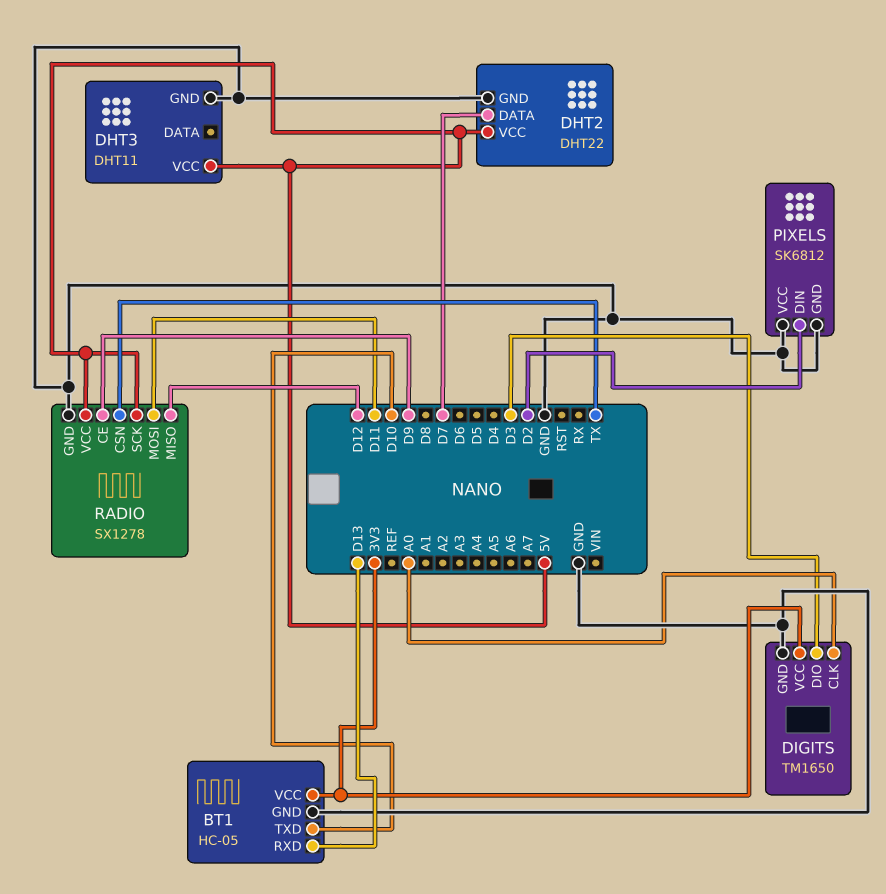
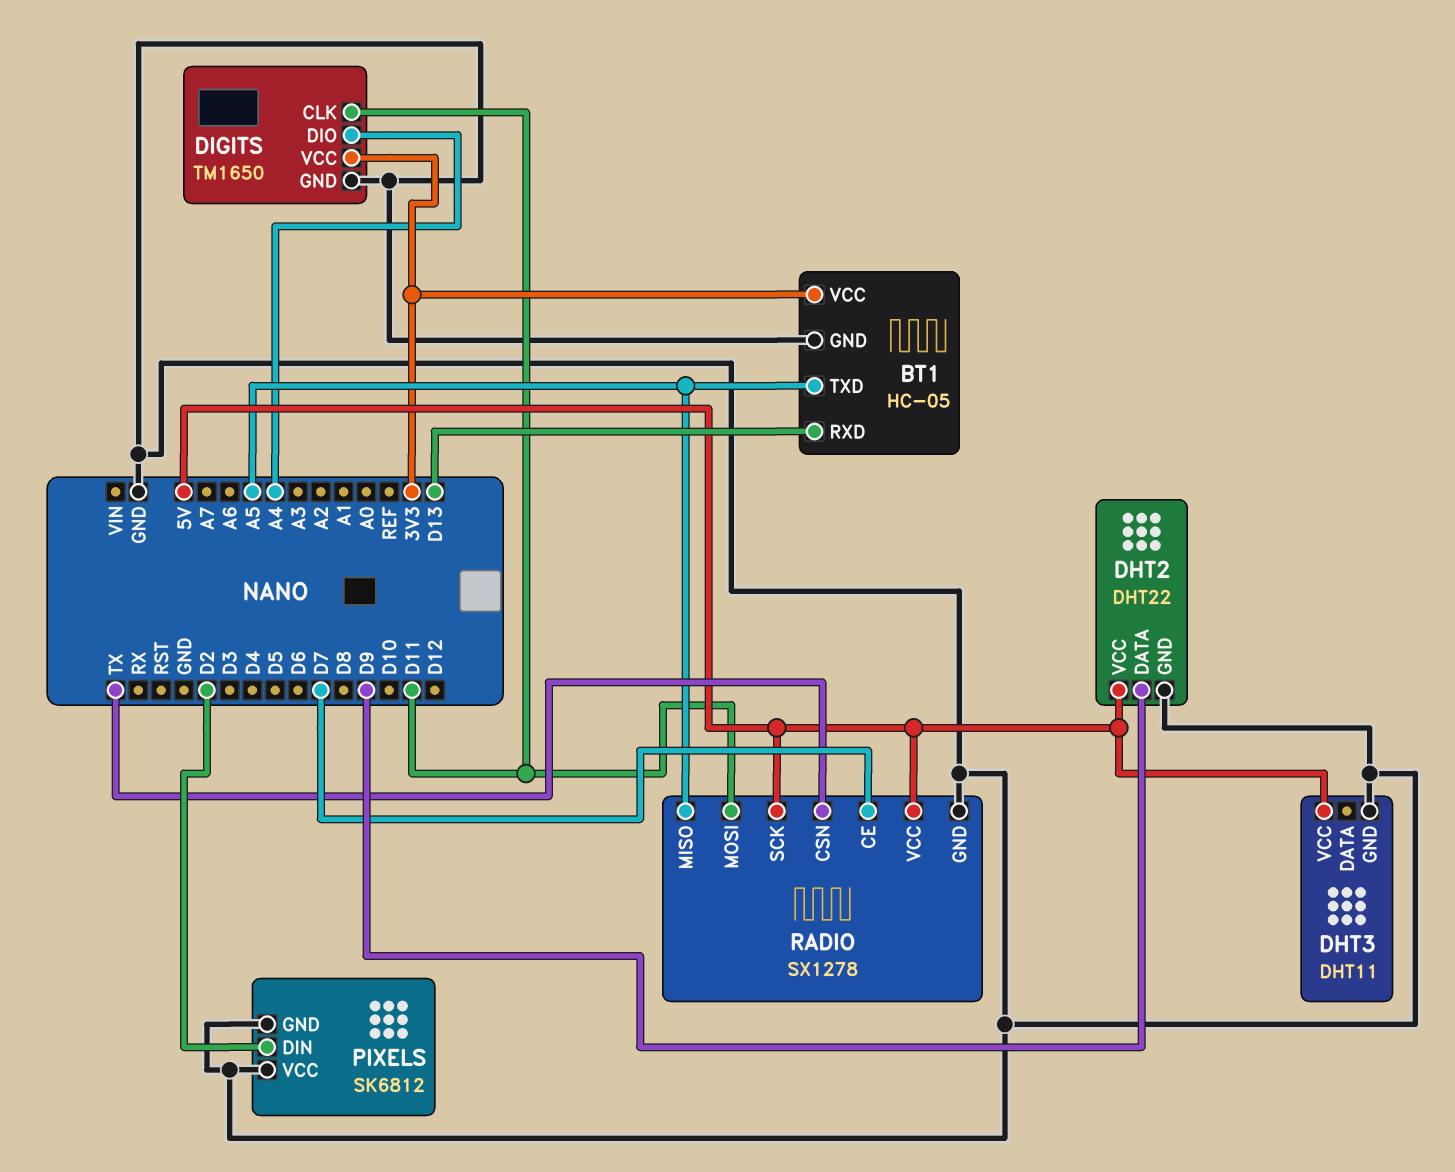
BT1 pin TXD: D10 -> A5
DHT2 pin DATA: D7 -> D9
DIGITS pin CLK: A0 -> D11
DIGITS pin DIO: D3 -> A4
RADIO pin CE: D9 -> D7
RADIO pin MISO: D12 -> A5

